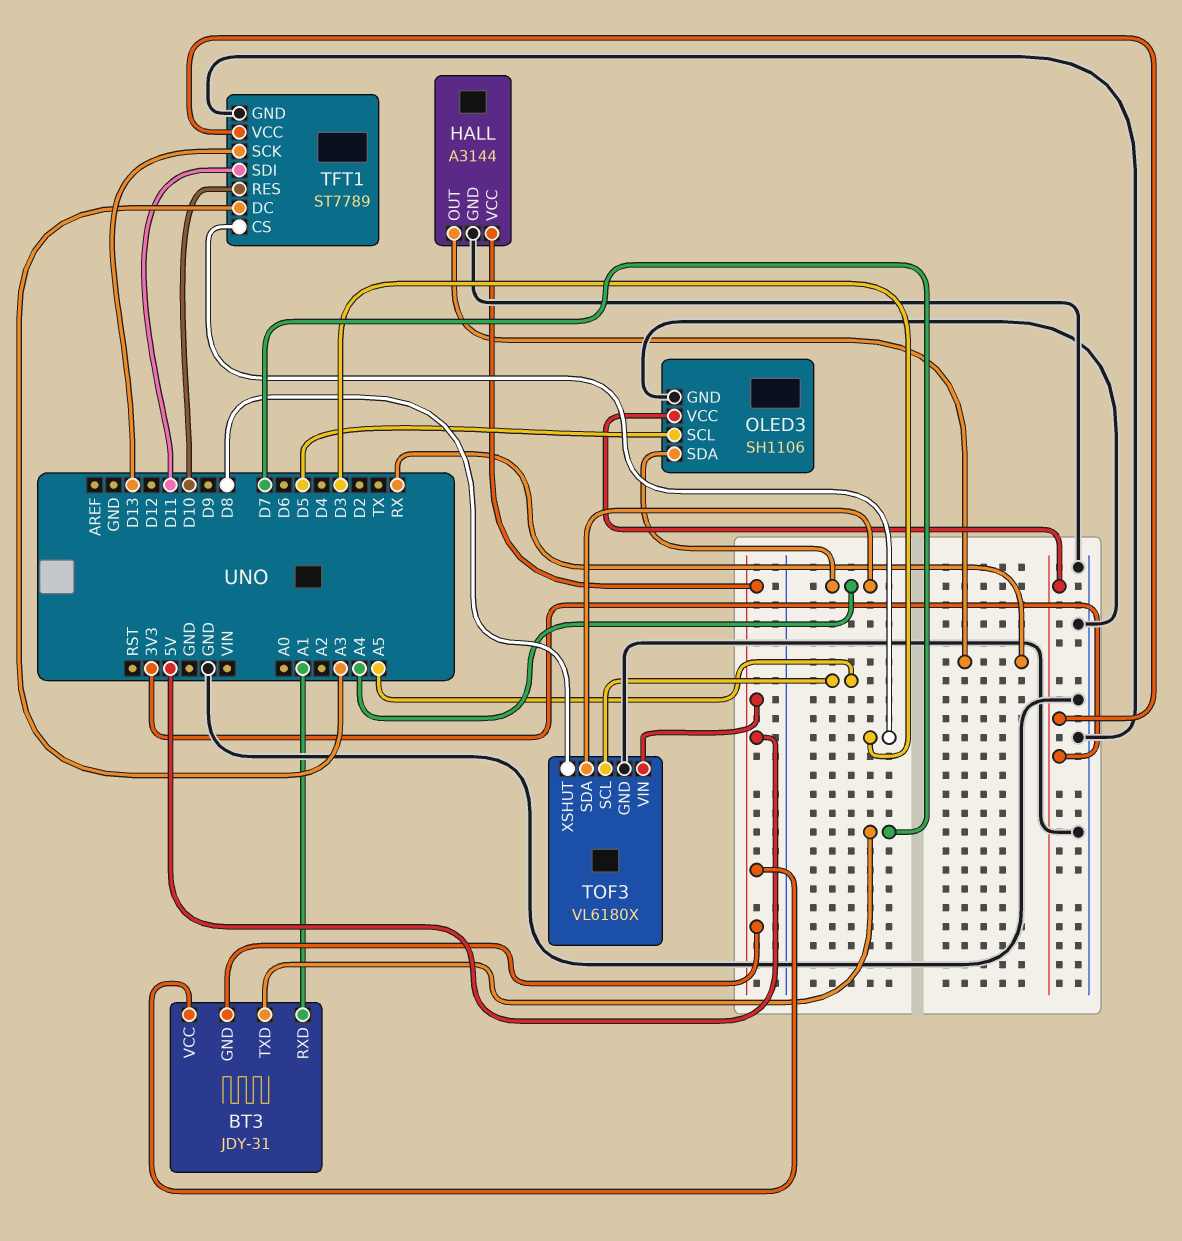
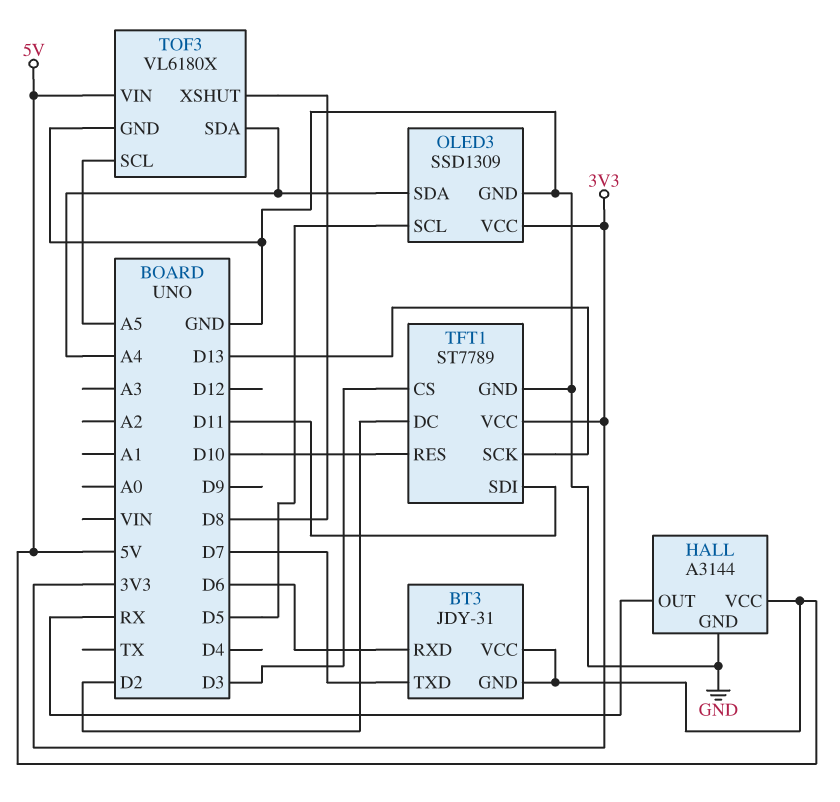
BT3 pin RXD: A1 -> D6
OLED3: SH1106 -> SSD1309
TFT1 pin DC: A3 -> D2

